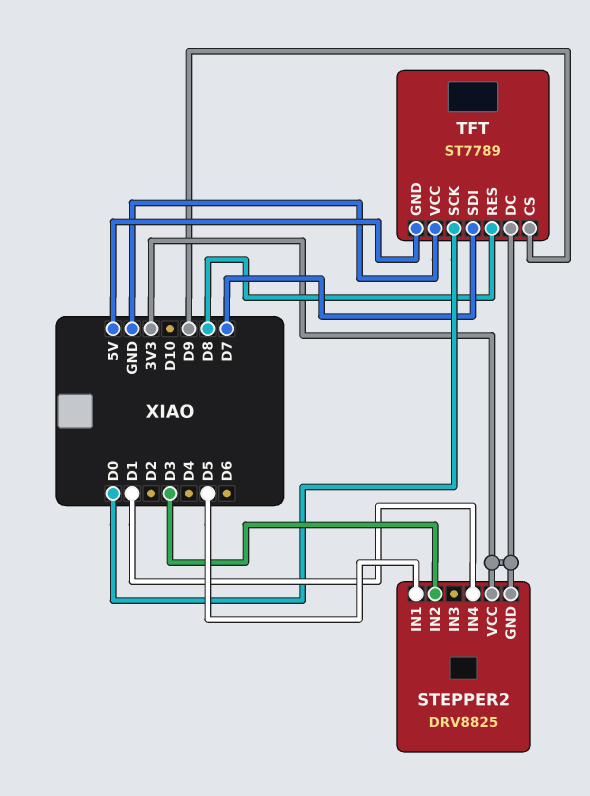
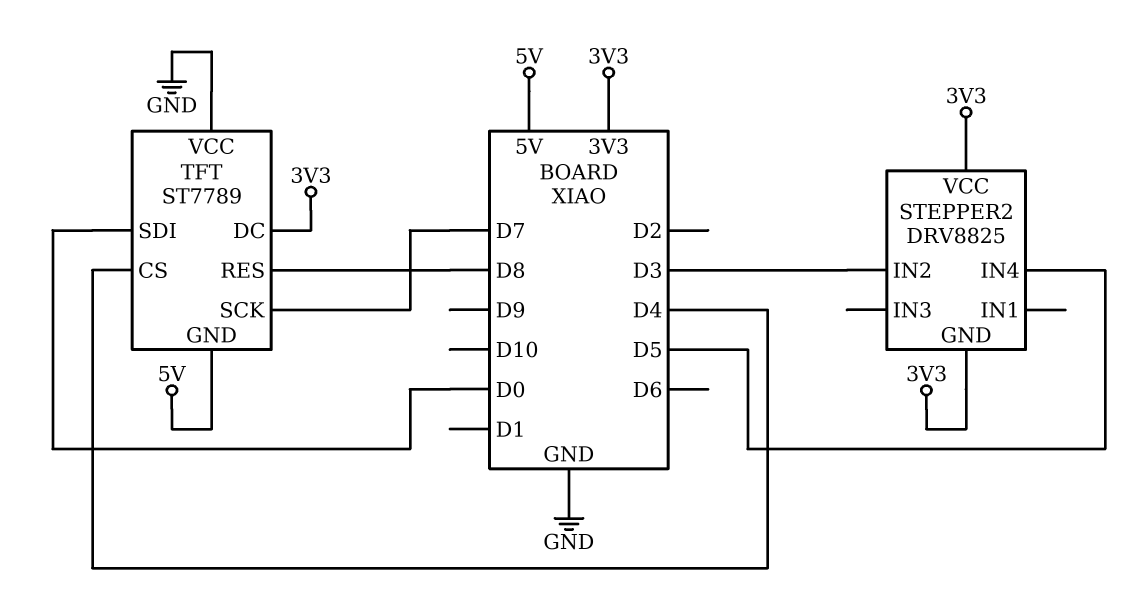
STEPPER2 pin IN1: D5 -> none
STEPPER2 pin IN4: D1 -> D5
TFT pin CS: D9 -> D4
TFT pin SCK: D0 -> D7
TFT pin SDI: D7 -> D0

